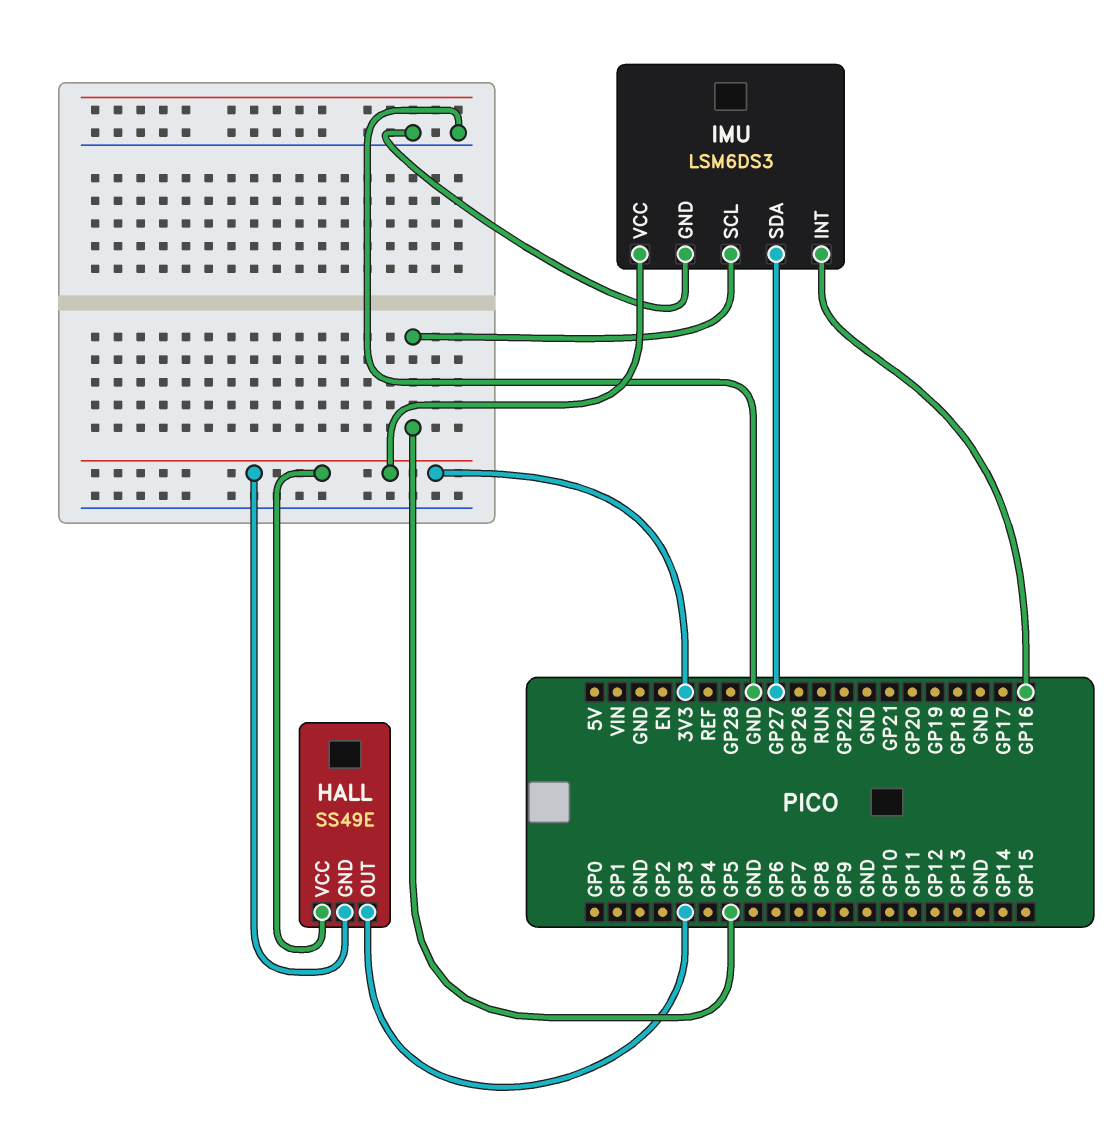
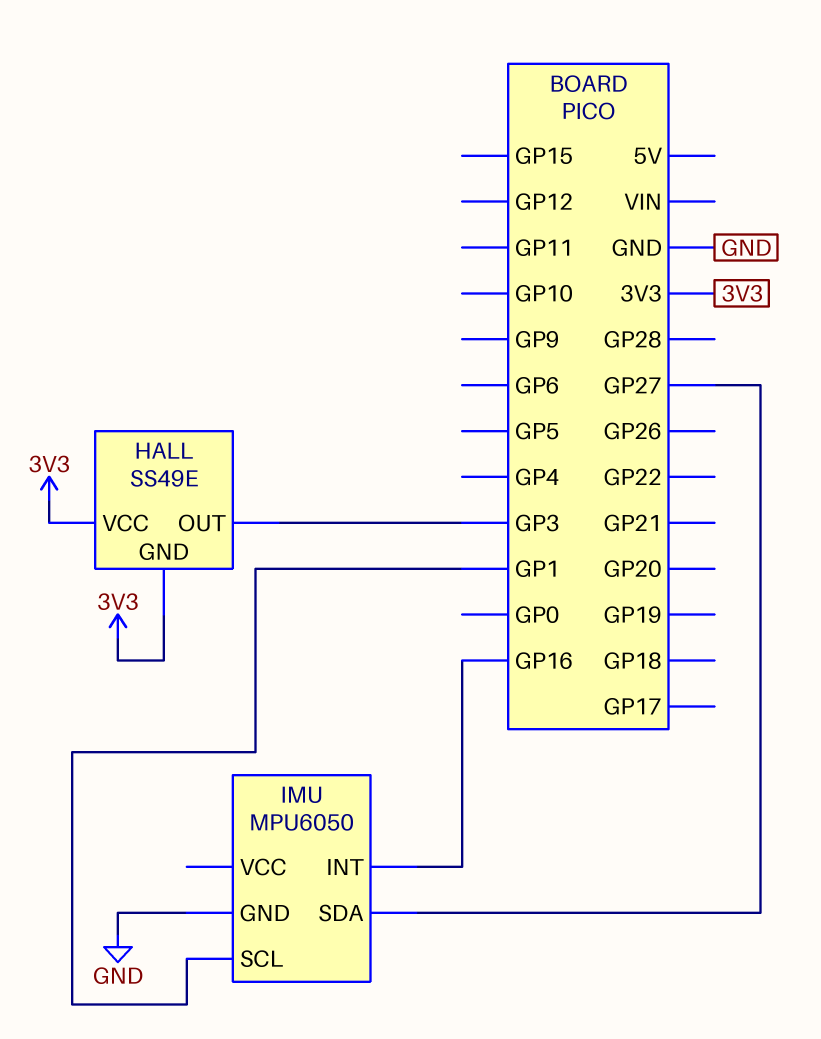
IMU: LSM6DS3 -> MPU6050
IMU pin SCL: GP5 -> GP1
IMU pin VCC: 3V3 -> none

